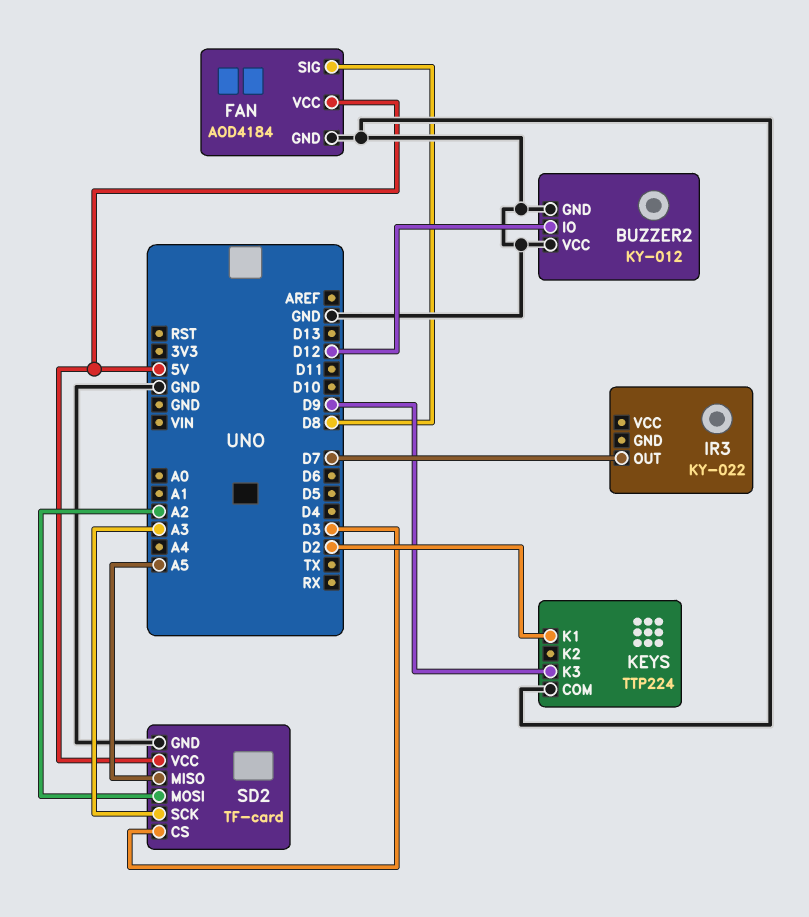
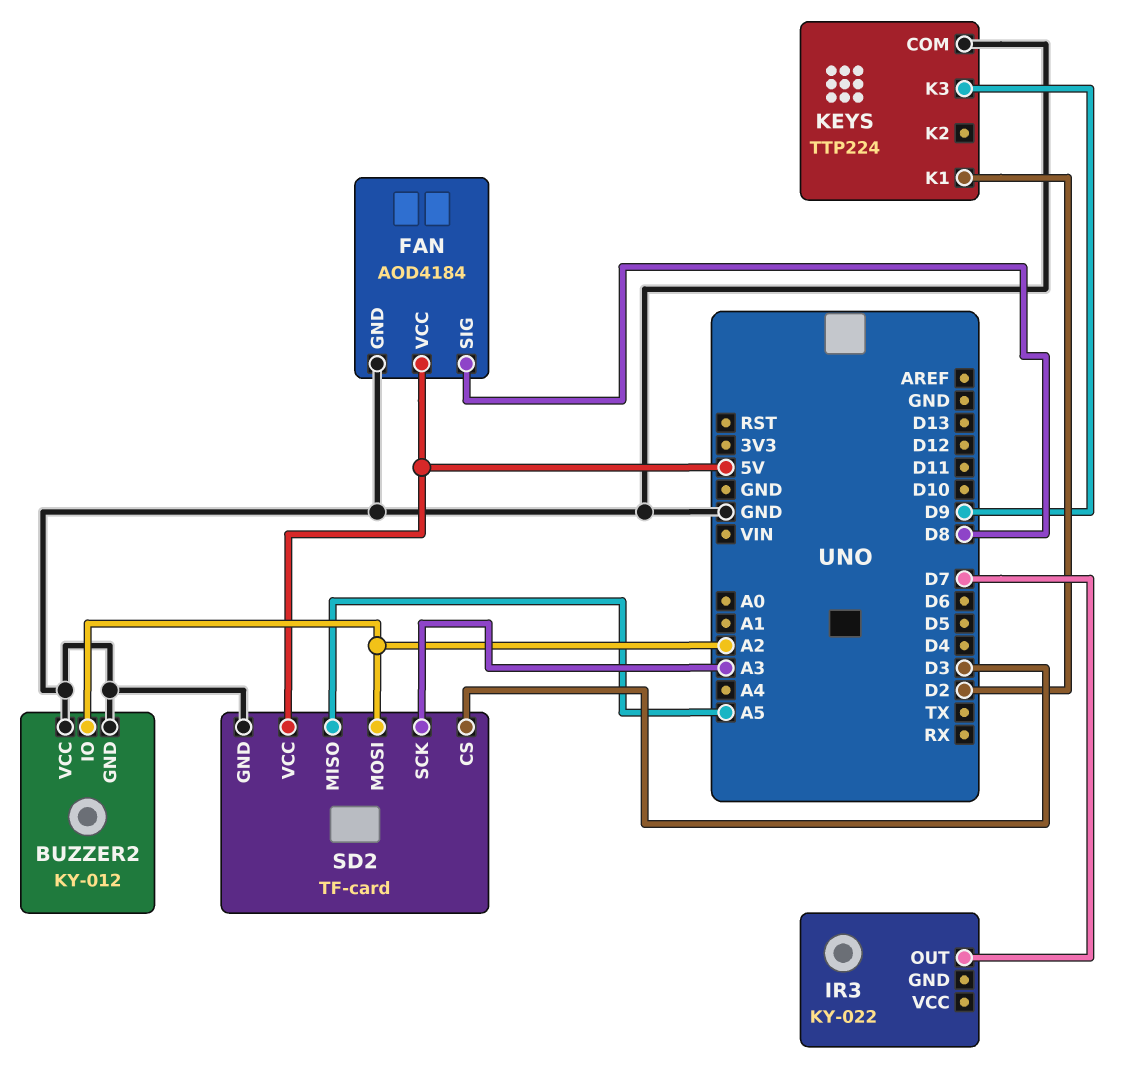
BUZZER2 pin IO: D12 -> A2

